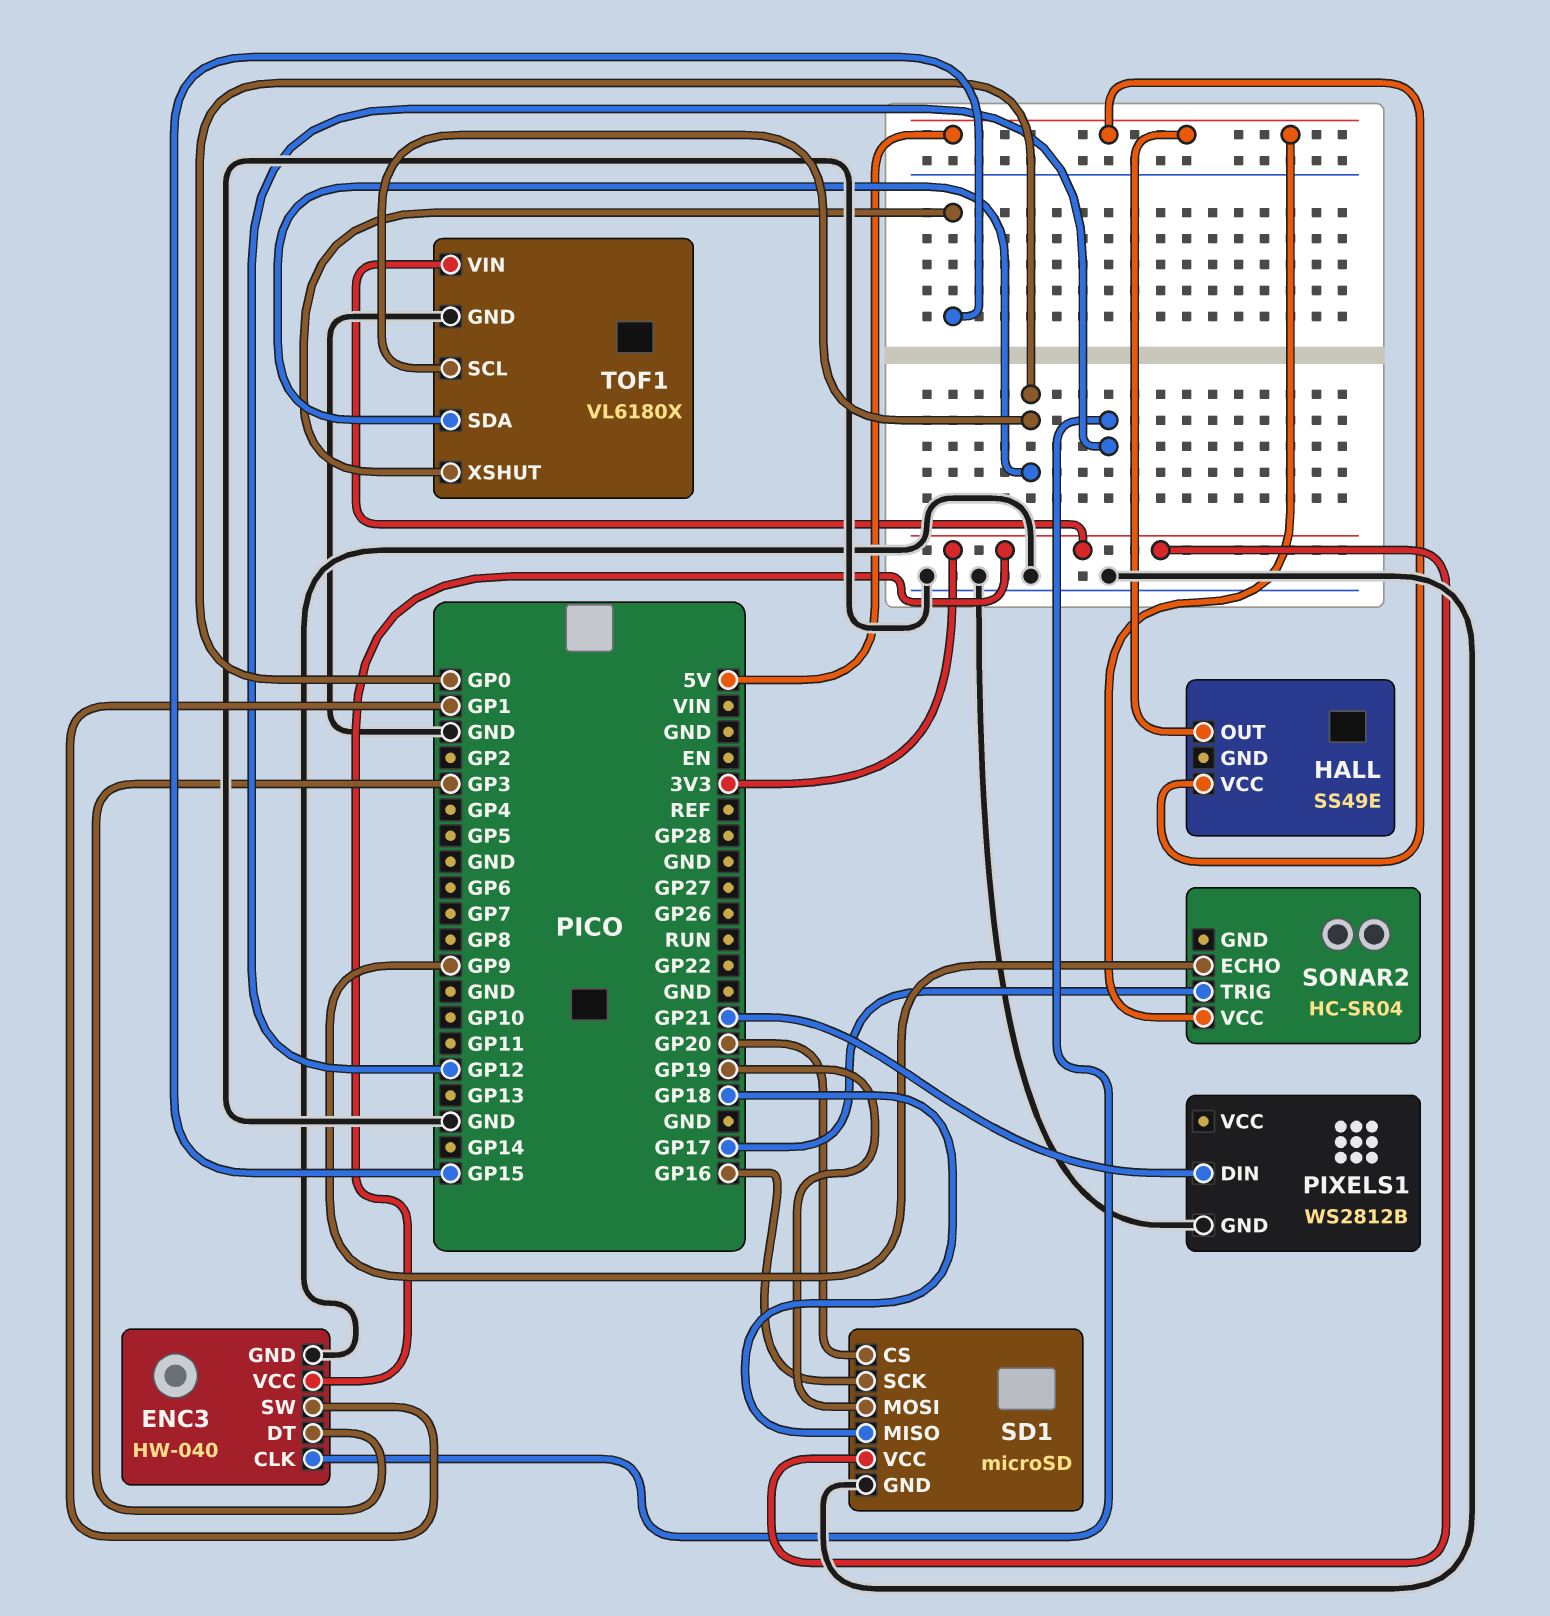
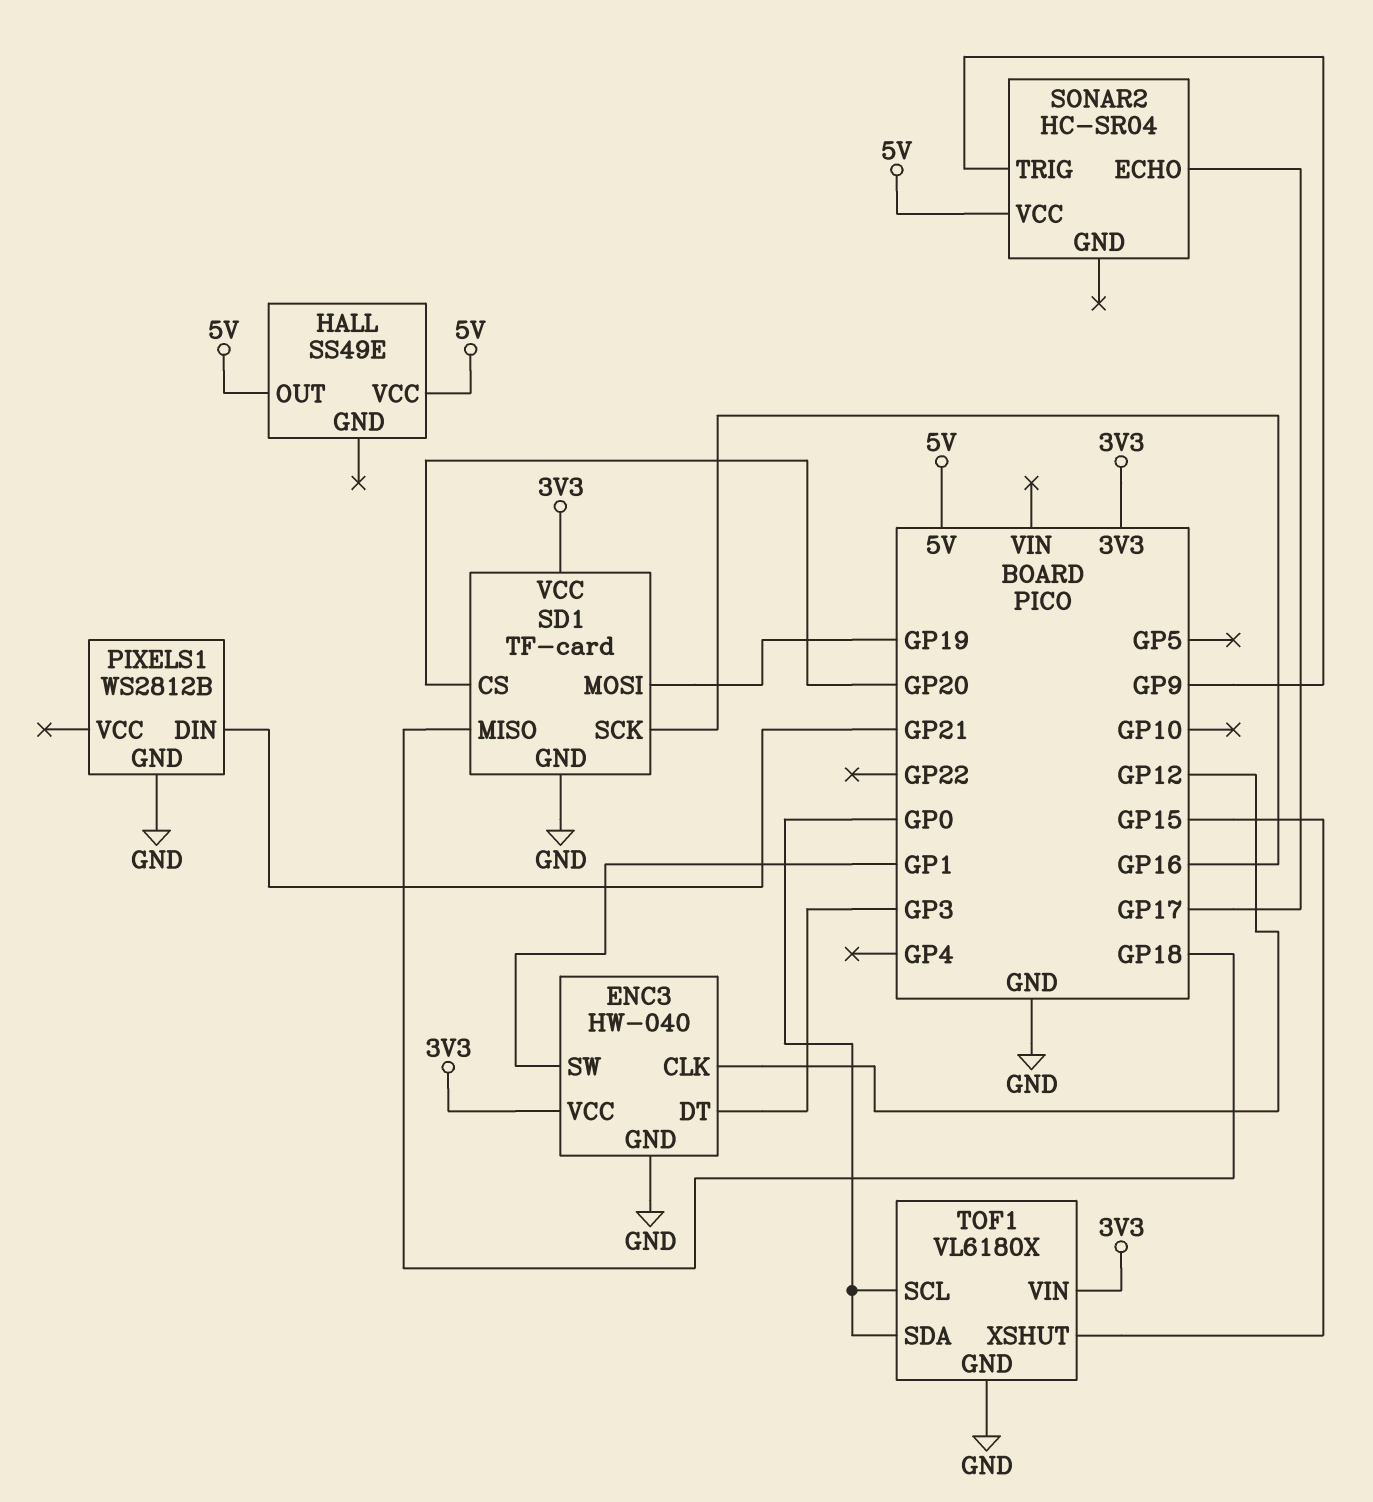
SD1: microSD -> TF-card
SONAR2 pin ECHO: GP9 -> GP17
SONAR2 pin TRIG: GP17 -> GP9

